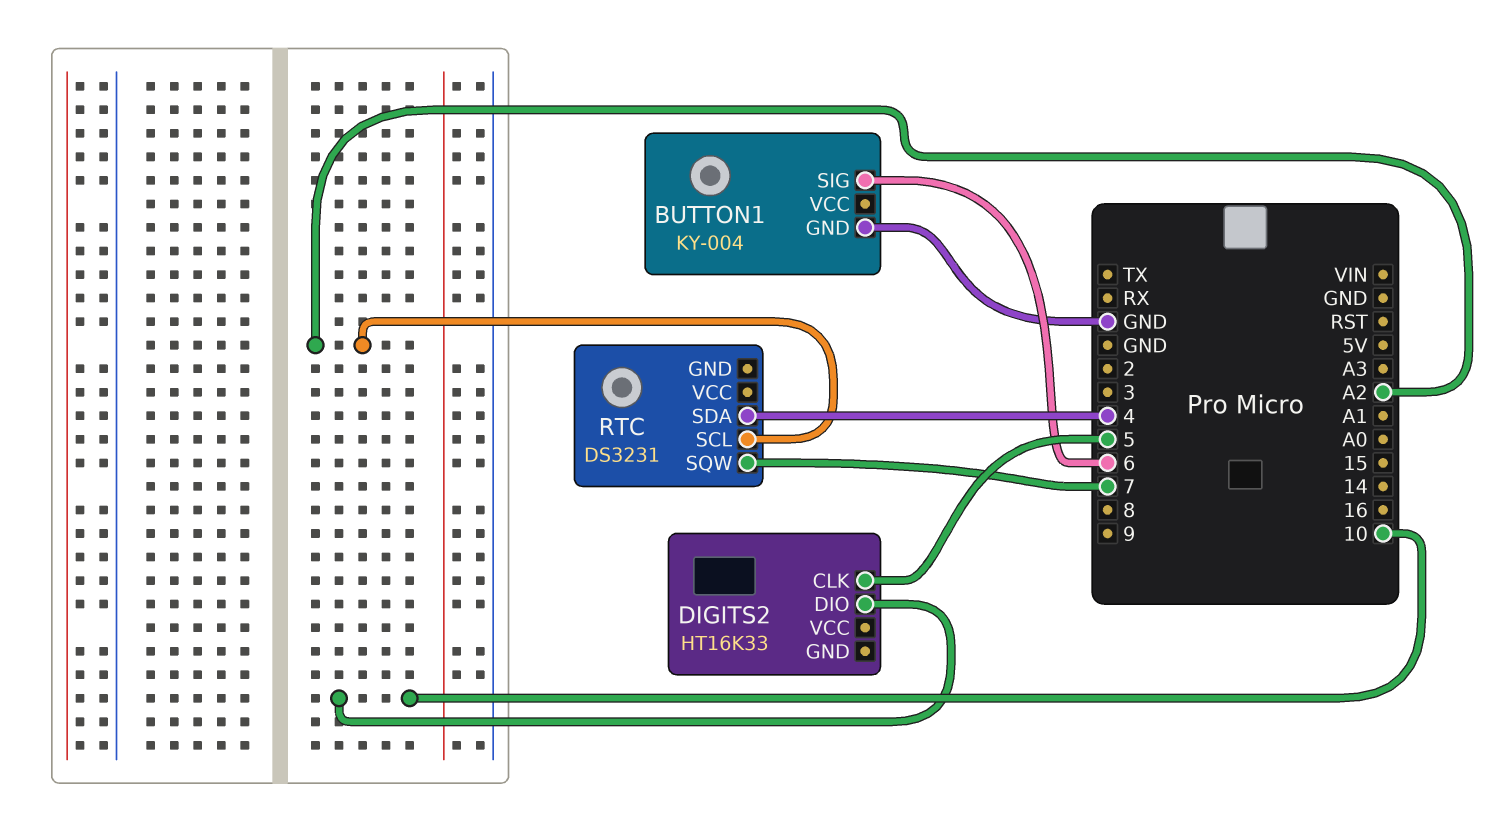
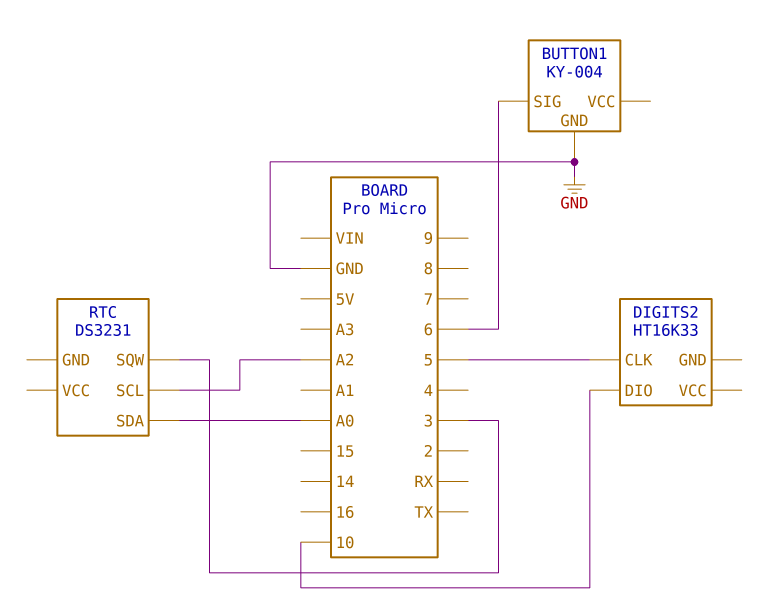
RTC pin SDA: 4 -> A0
RTC pin SQW: 7 -> 3

